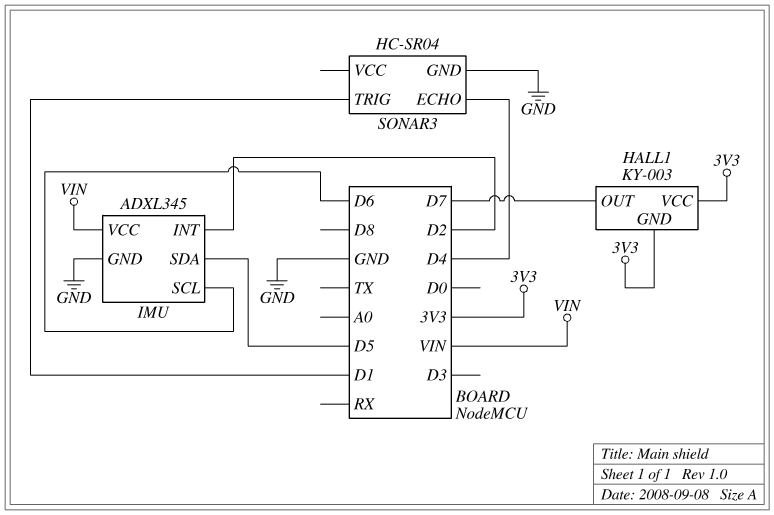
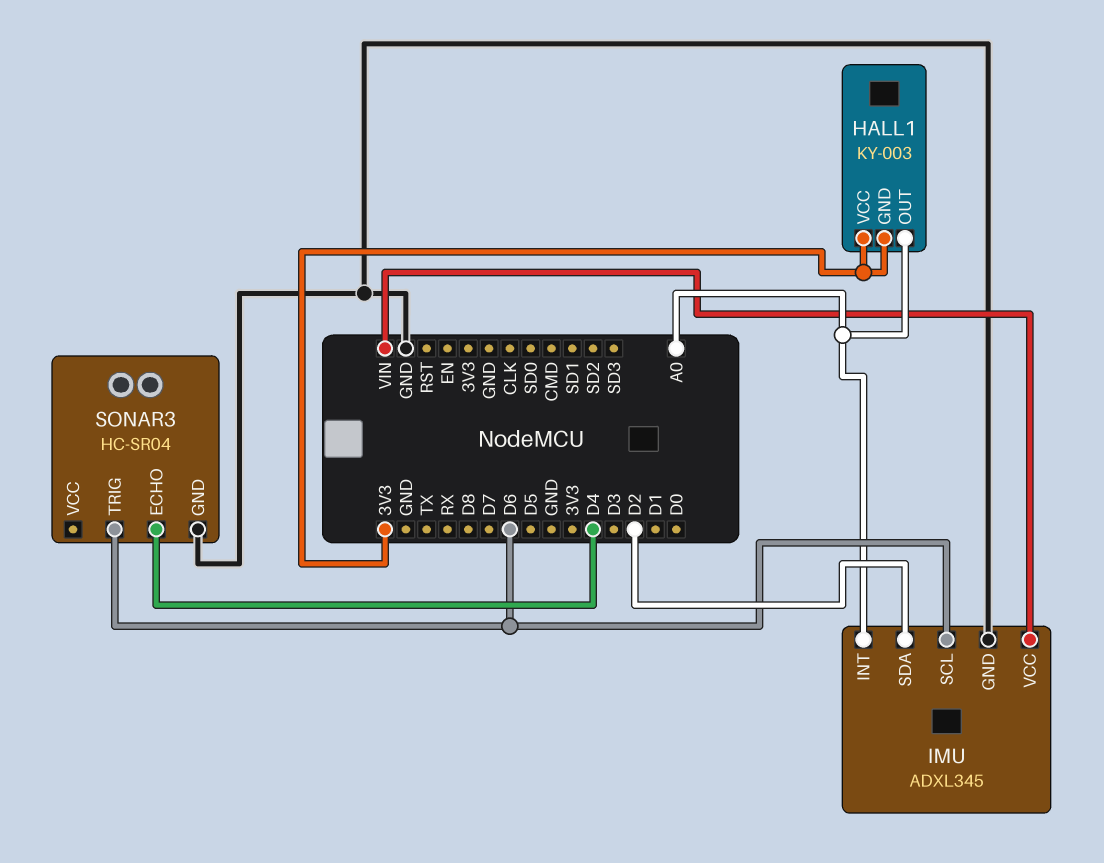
HALL1 pin OUT: D7 -> A0
IMU pin INT: D2 -> A0
IMU pin SDA: D5 -> D2
SONAR3 pin TRIG: D1 -> D6

